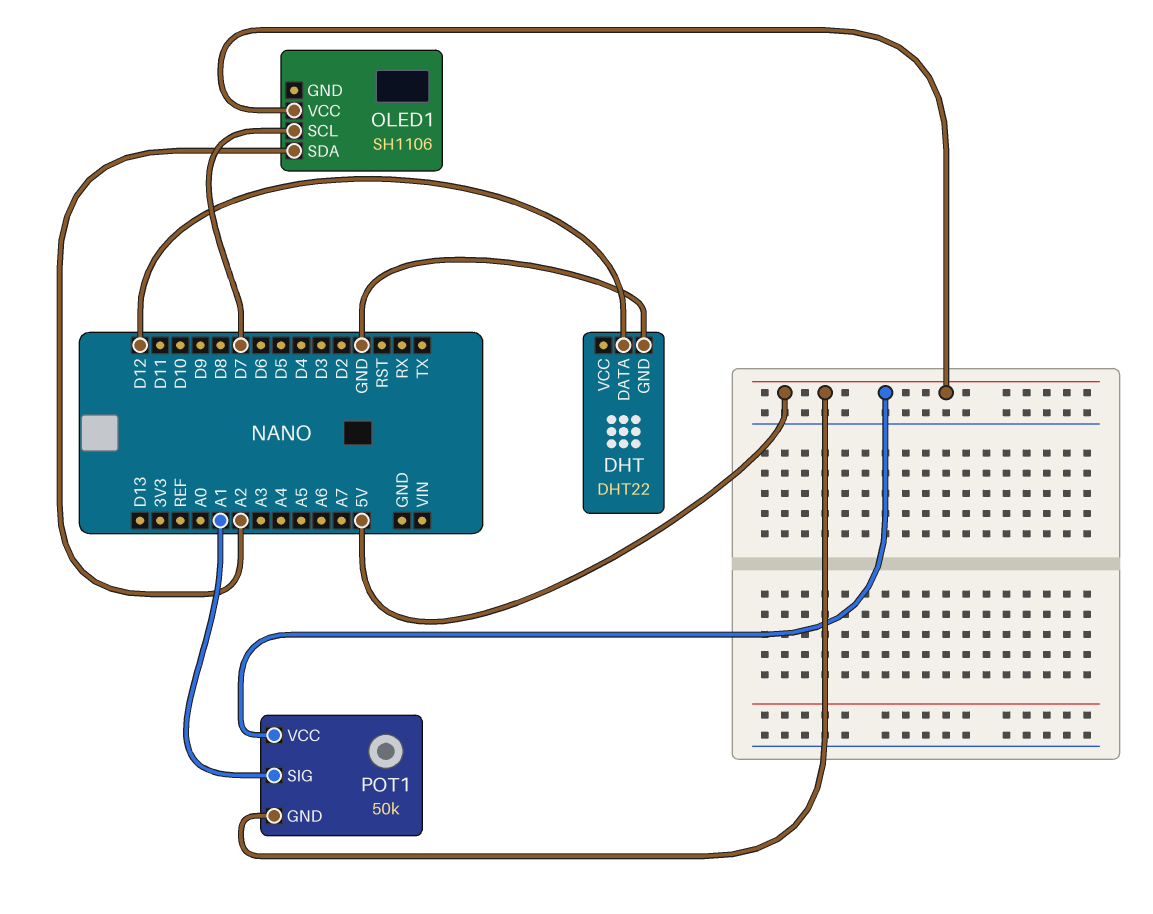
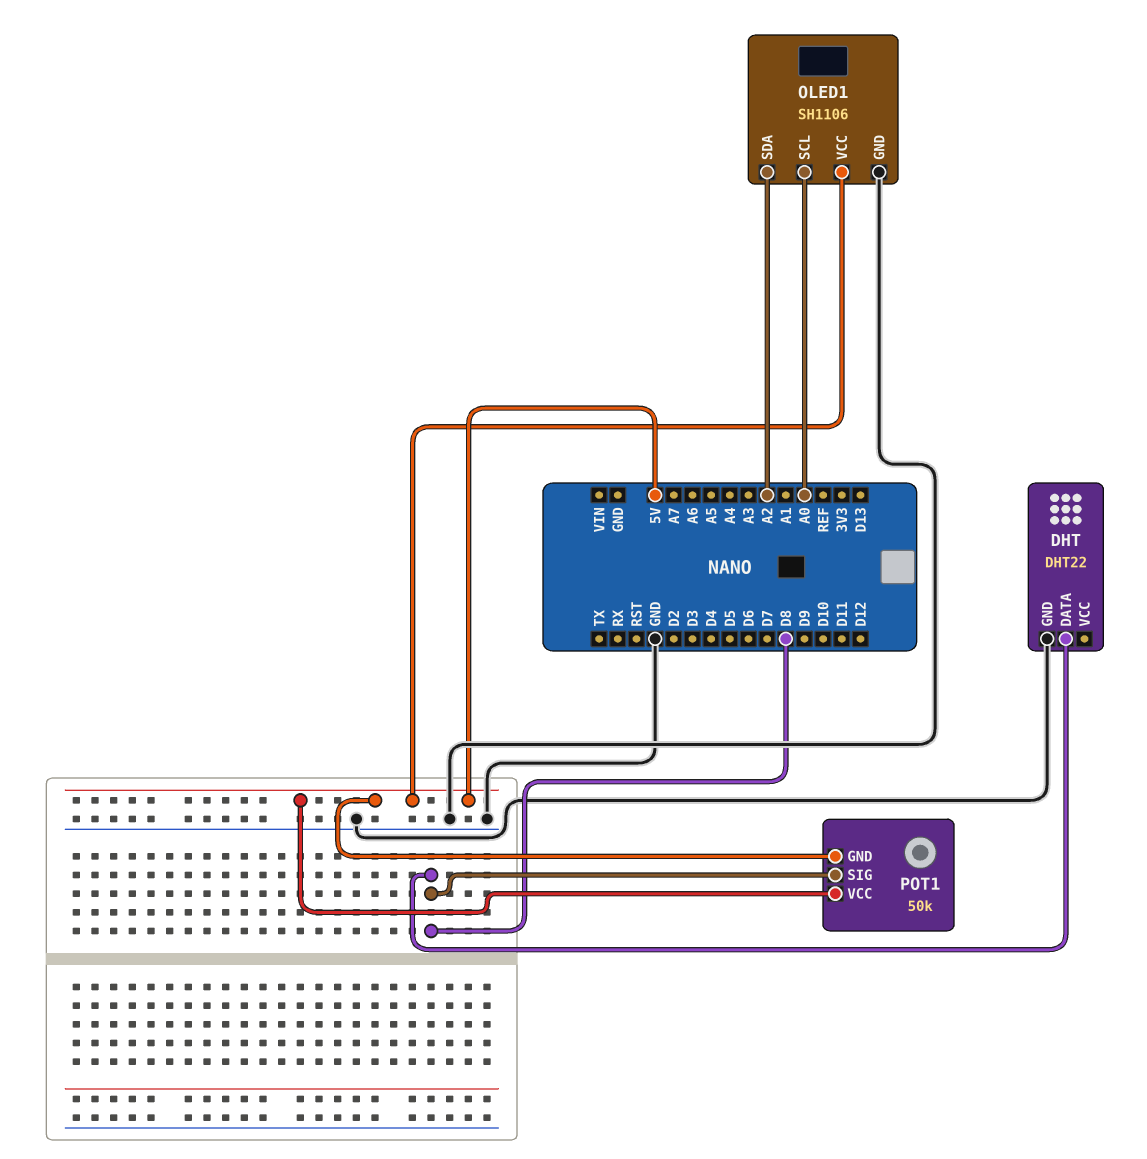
DHT pin DATA: D12 -> D8
OLED1 pin GND: none -> GND
OLED1 pin SCL: D7 -> A0
POT1 pin SIG: A1 -> D8

